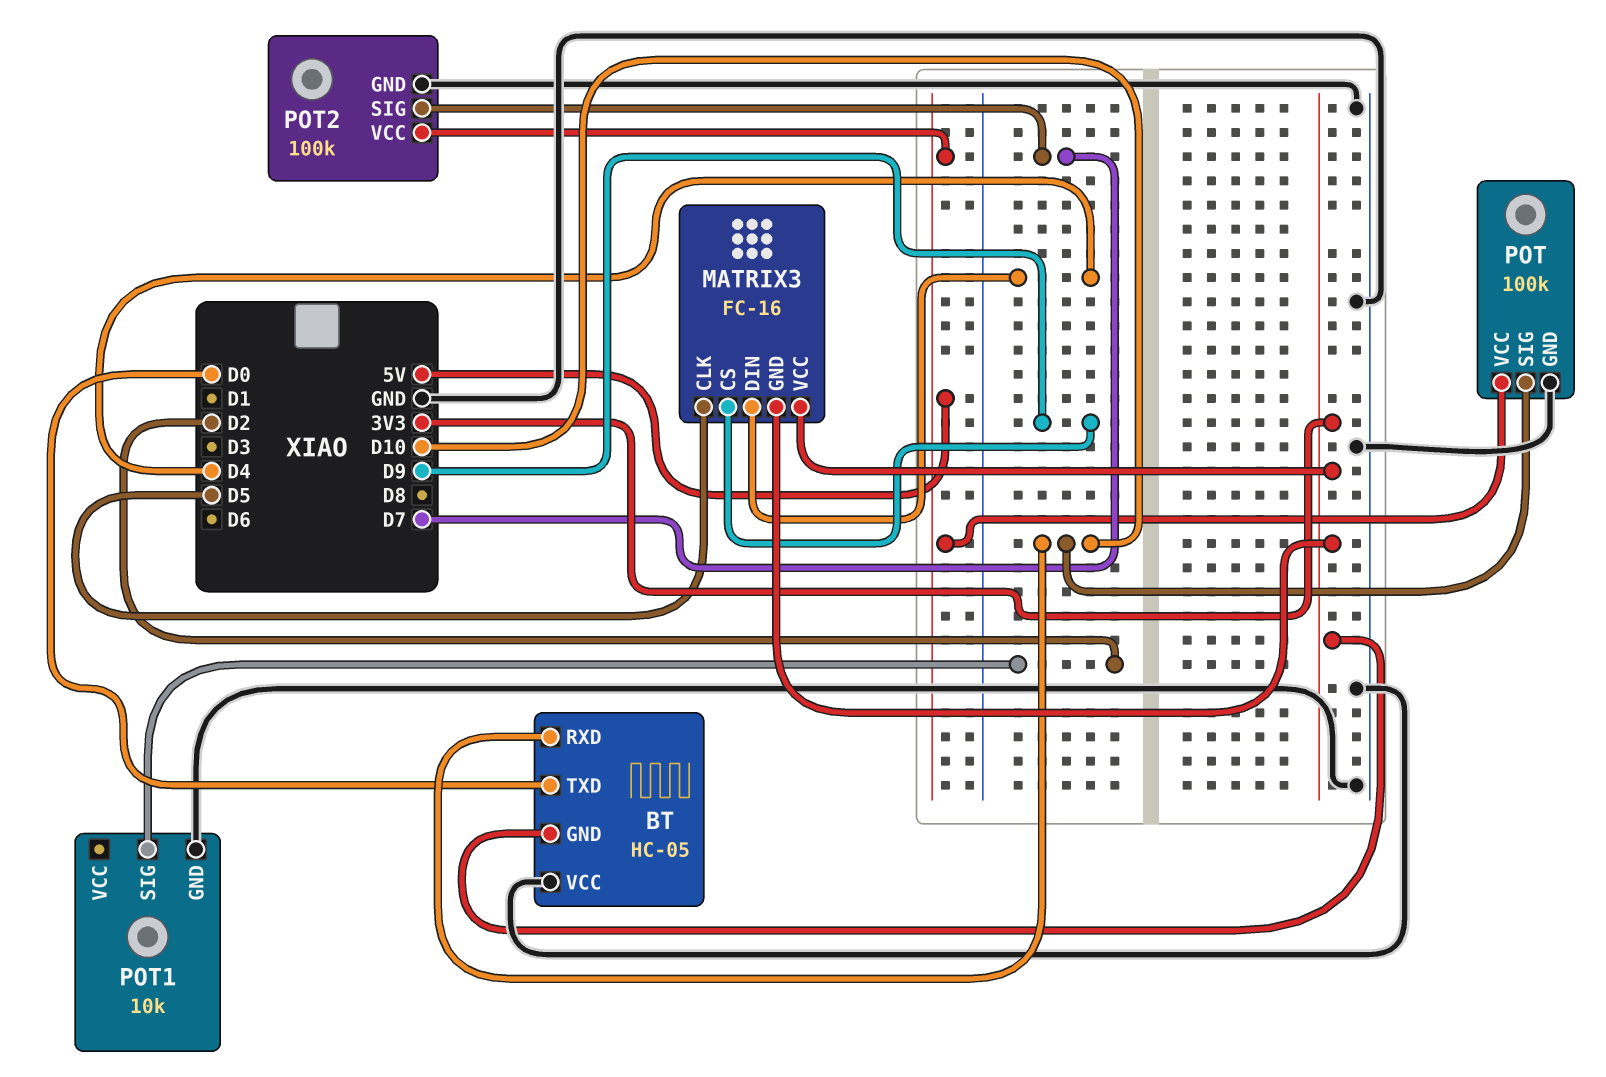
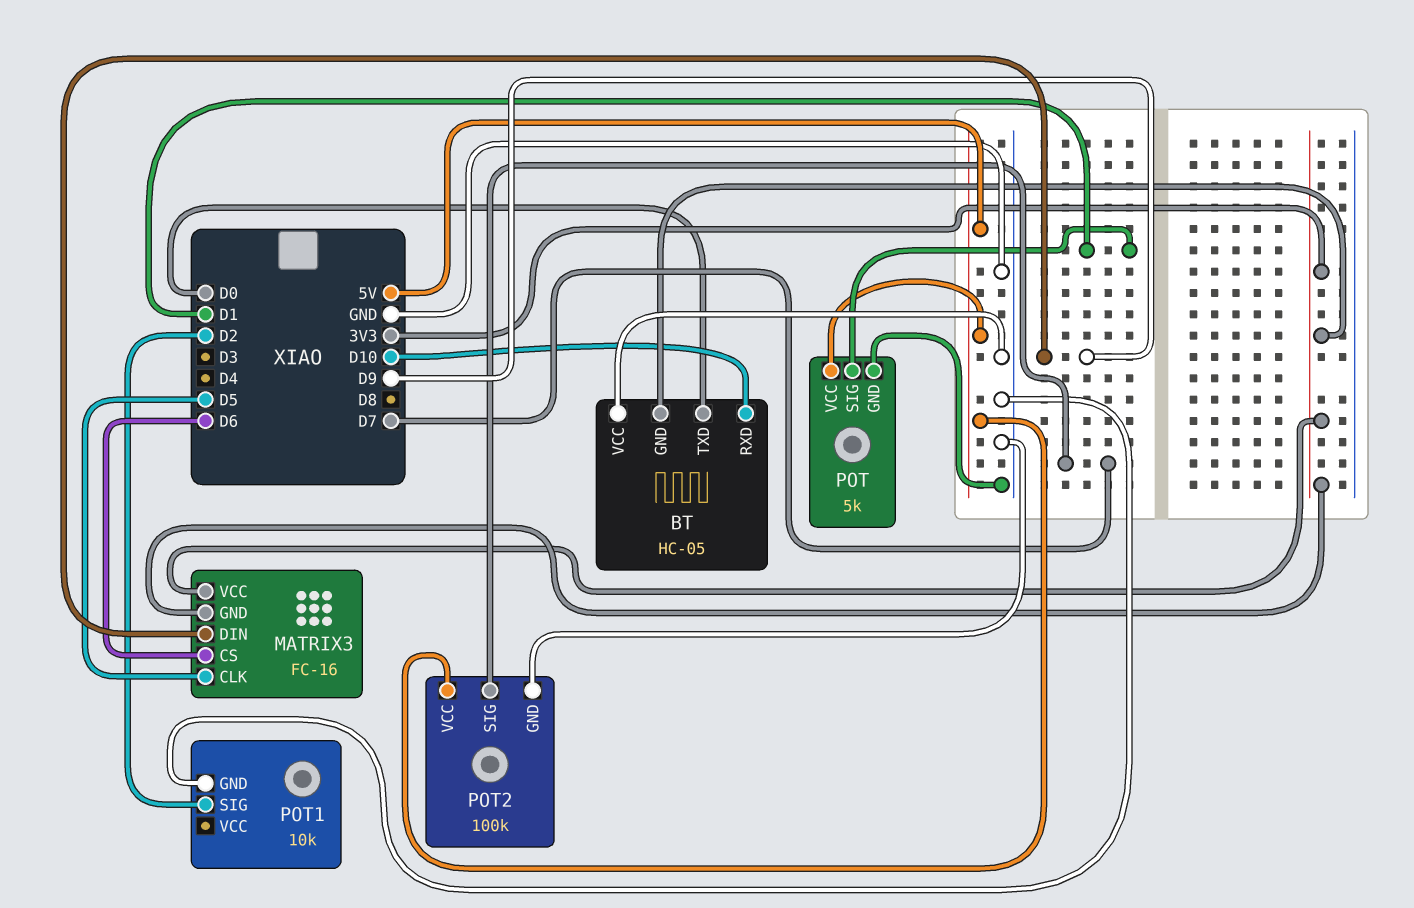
MATRIX3 pin CS: D9 -> D6
MATRIX3 pin DIN: D4 -> D9
POT: 100k -> 5k
POT pin SIG: D10 -> D1

